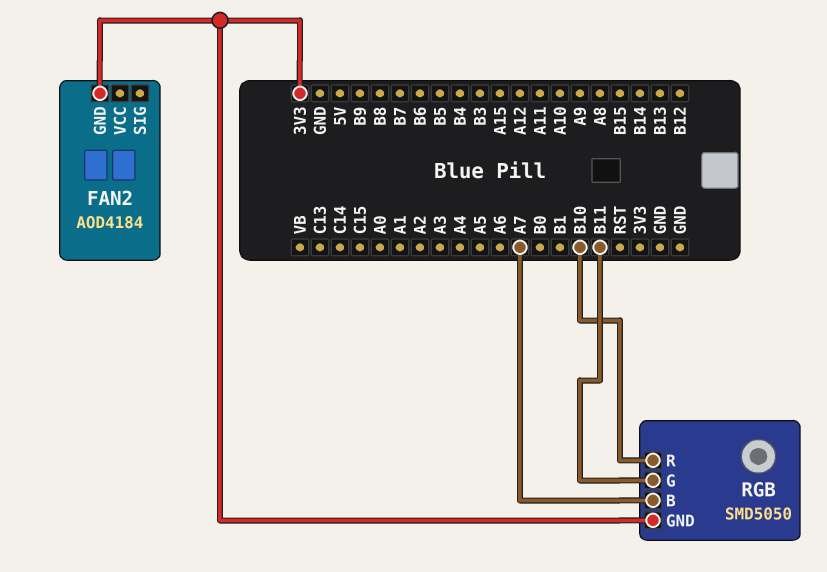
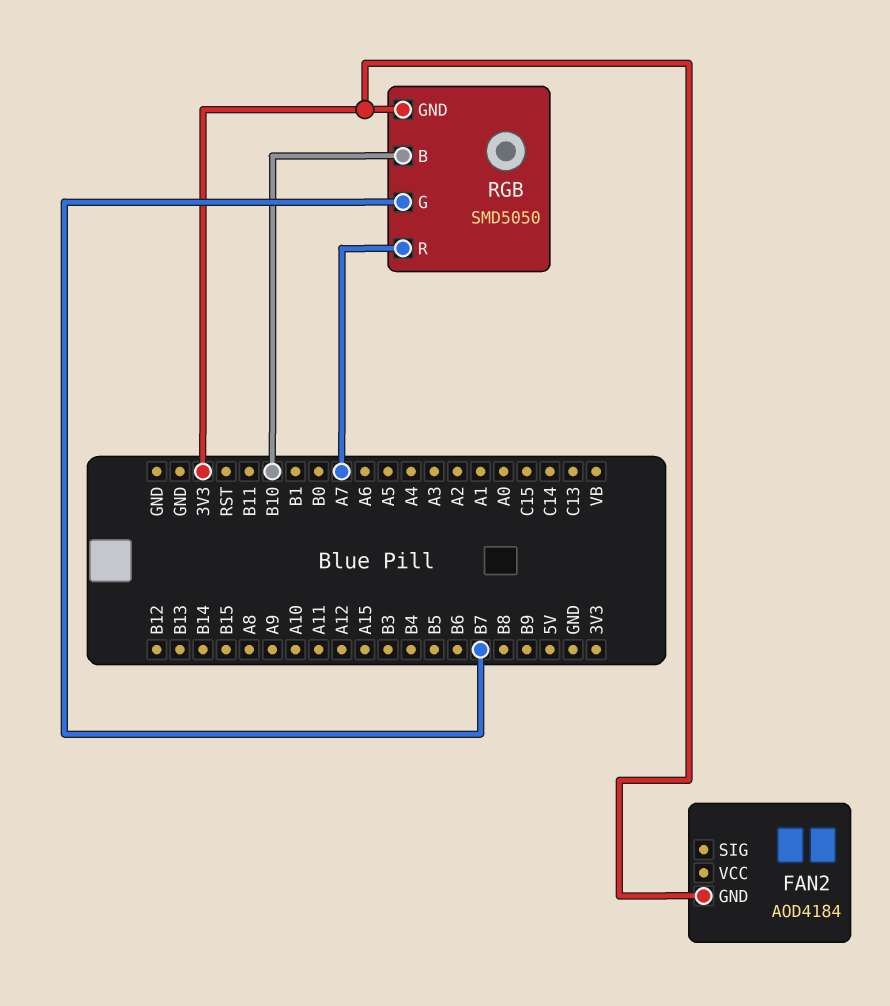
RGB pin B: A7 -> B10
RGB pin G: B11 -> B7
RGB pin R: B10 -> A7

